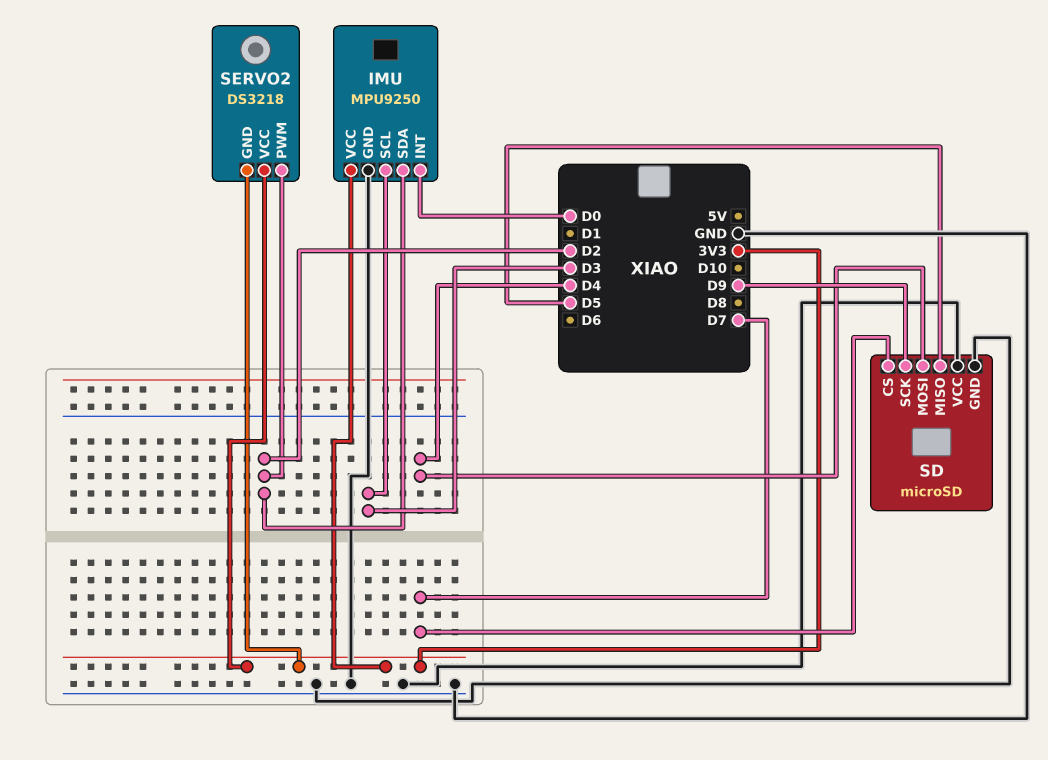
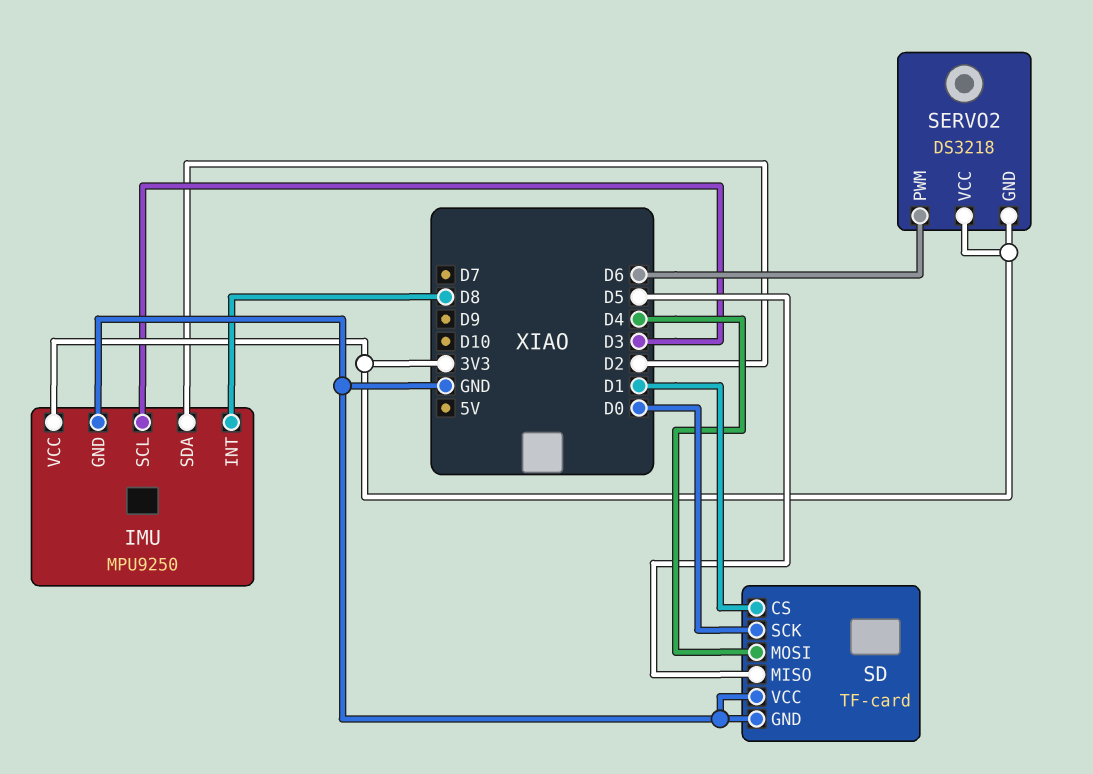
IMU pin INT: D0 -> D8
SD: microSD -> TF-card
SD pin CS: D7 -> D1
SD pin SCK: D9 -> D0
SERVO2 pin PWM: D2 -> D6

